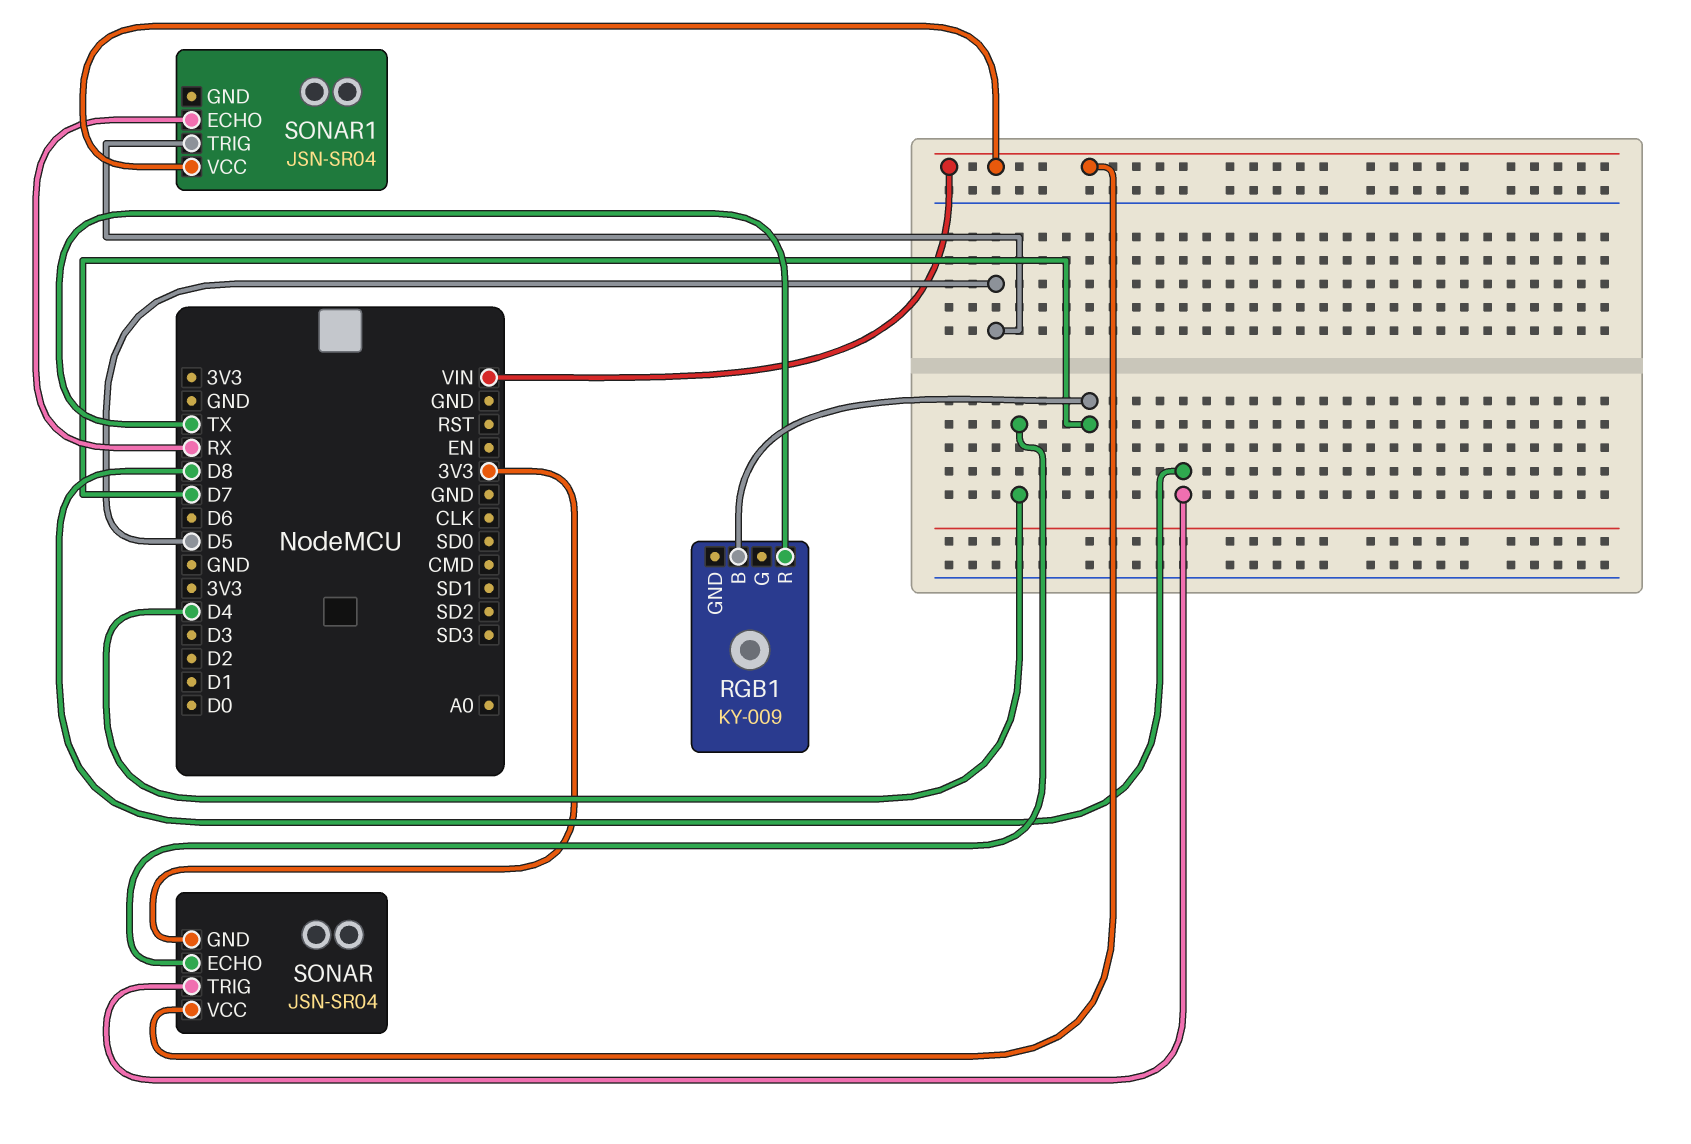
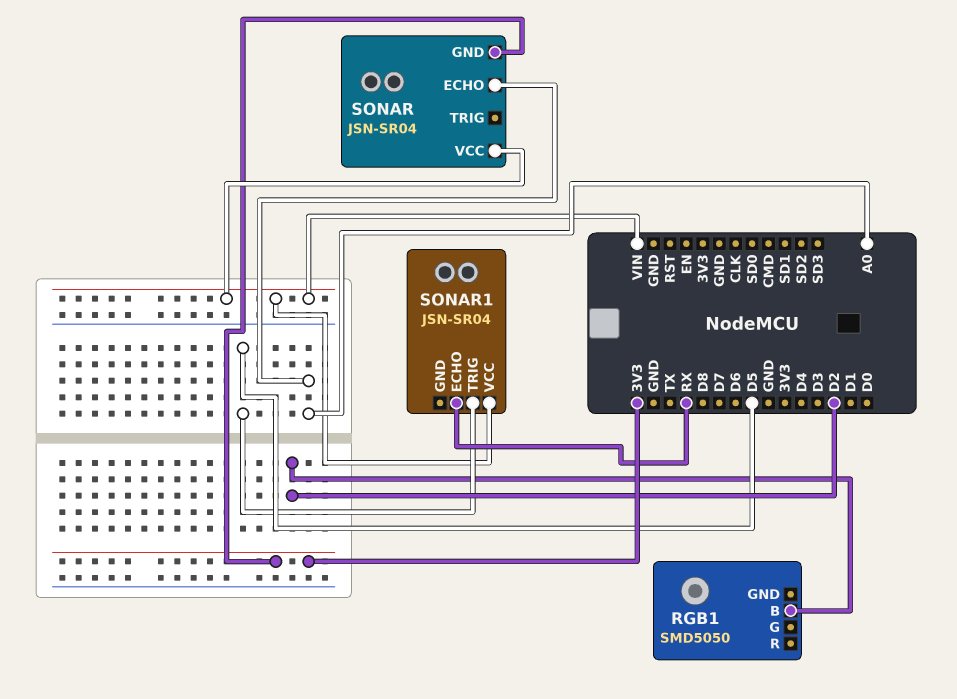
RGB1: KY-009 -> SMD5050
RGB1 pin B: D7 -> D2
RGB1 pin R: TX -> none
SONAR pin ECHO: D4 -> A0
SONAR pin TRIG: D8 -> none

